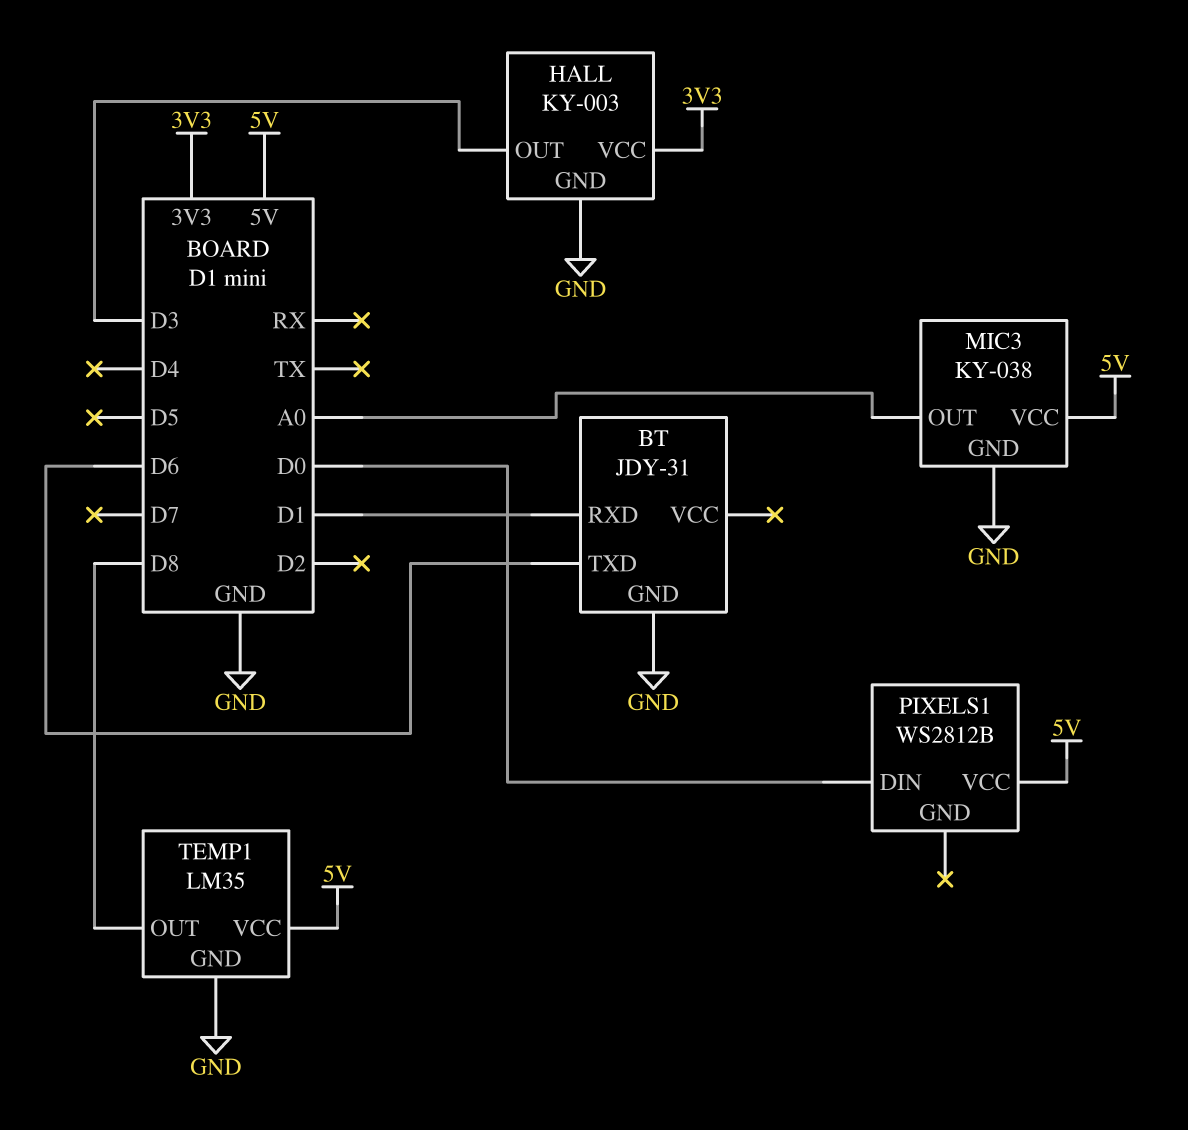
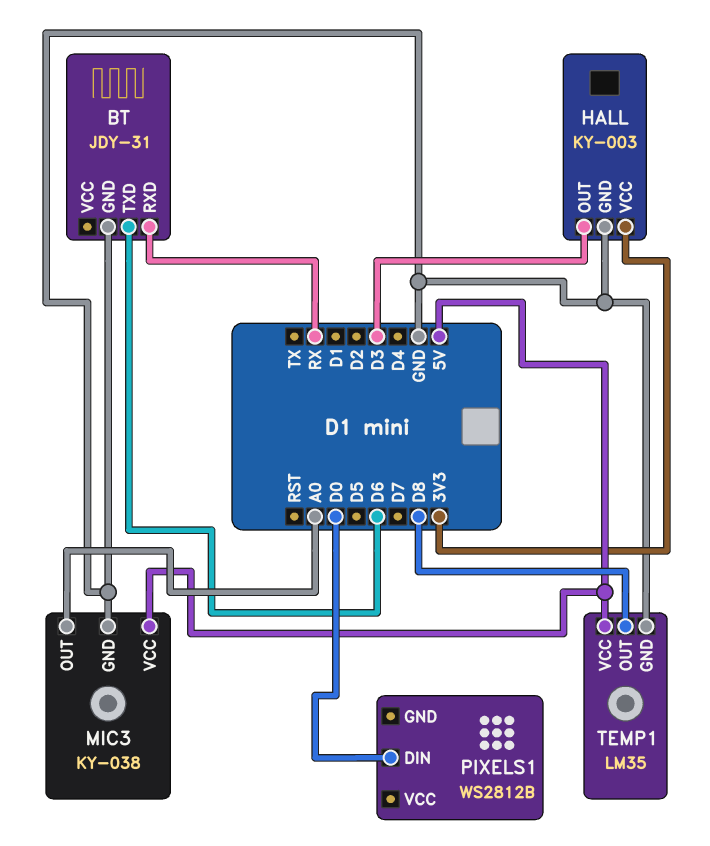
BT pin RXD: D1 -> RX
PIXELS1 pin VCC: 5V -> none

